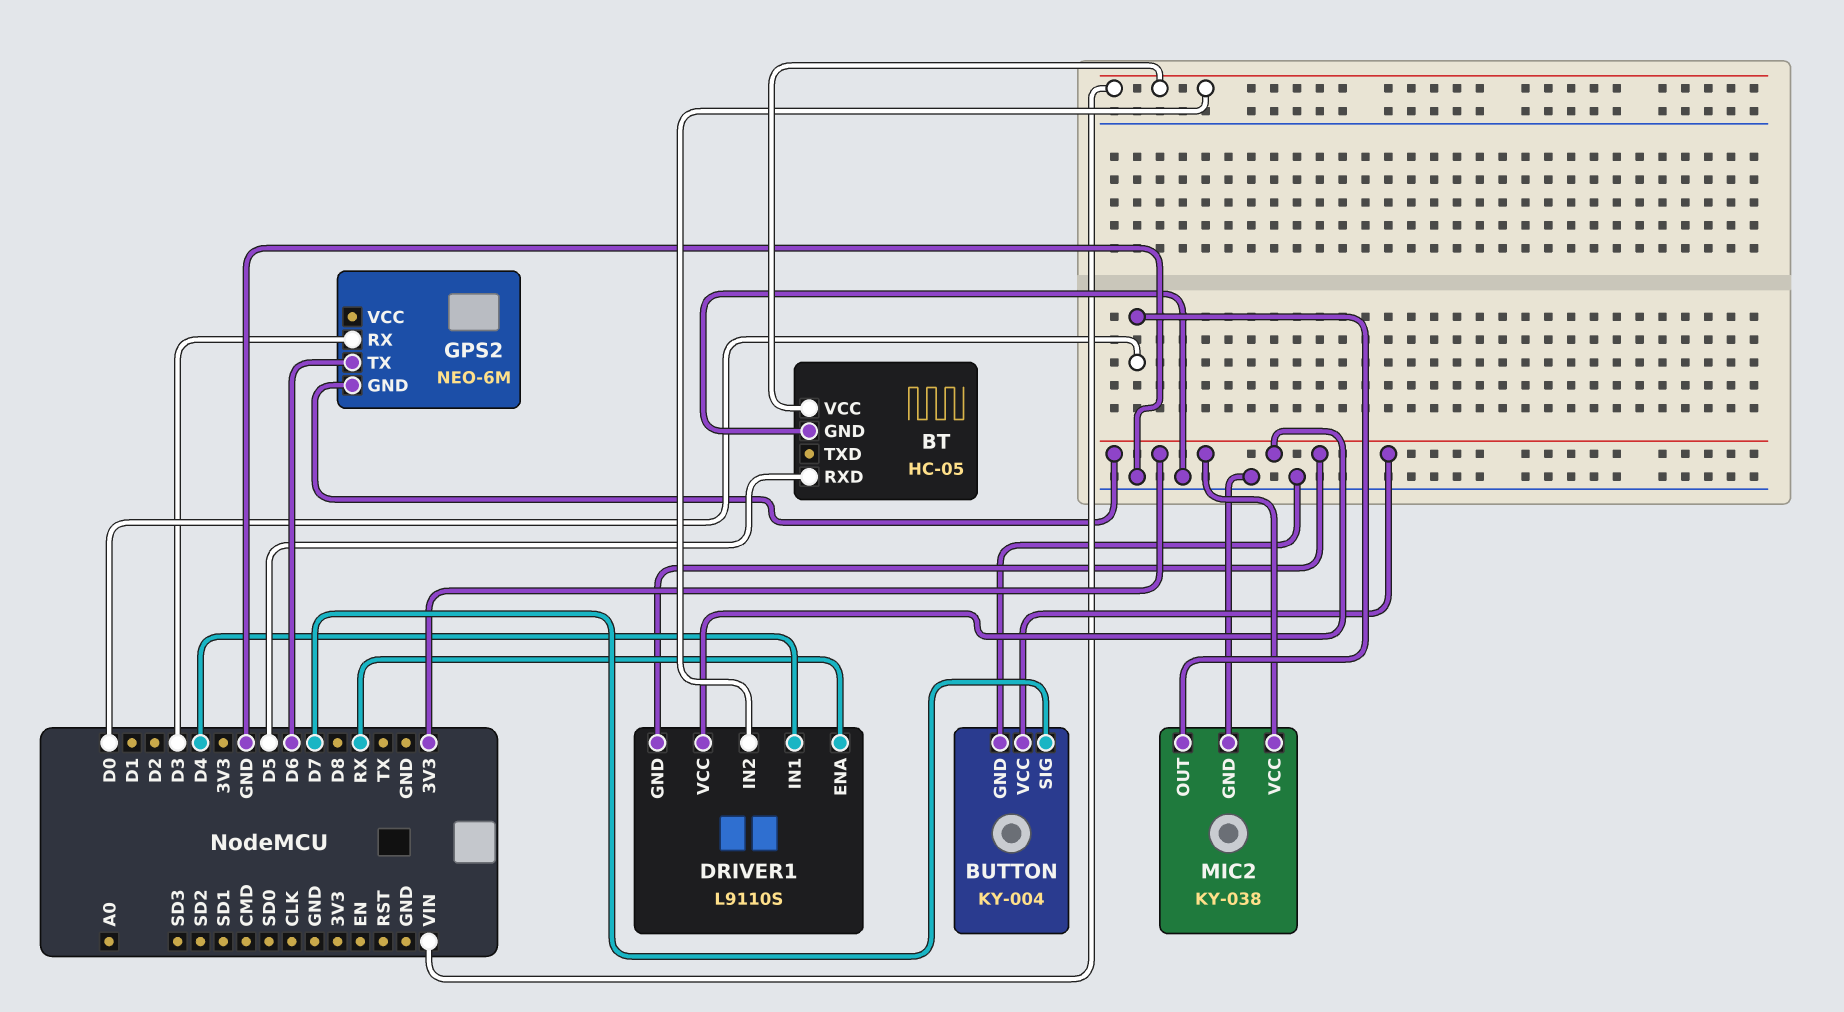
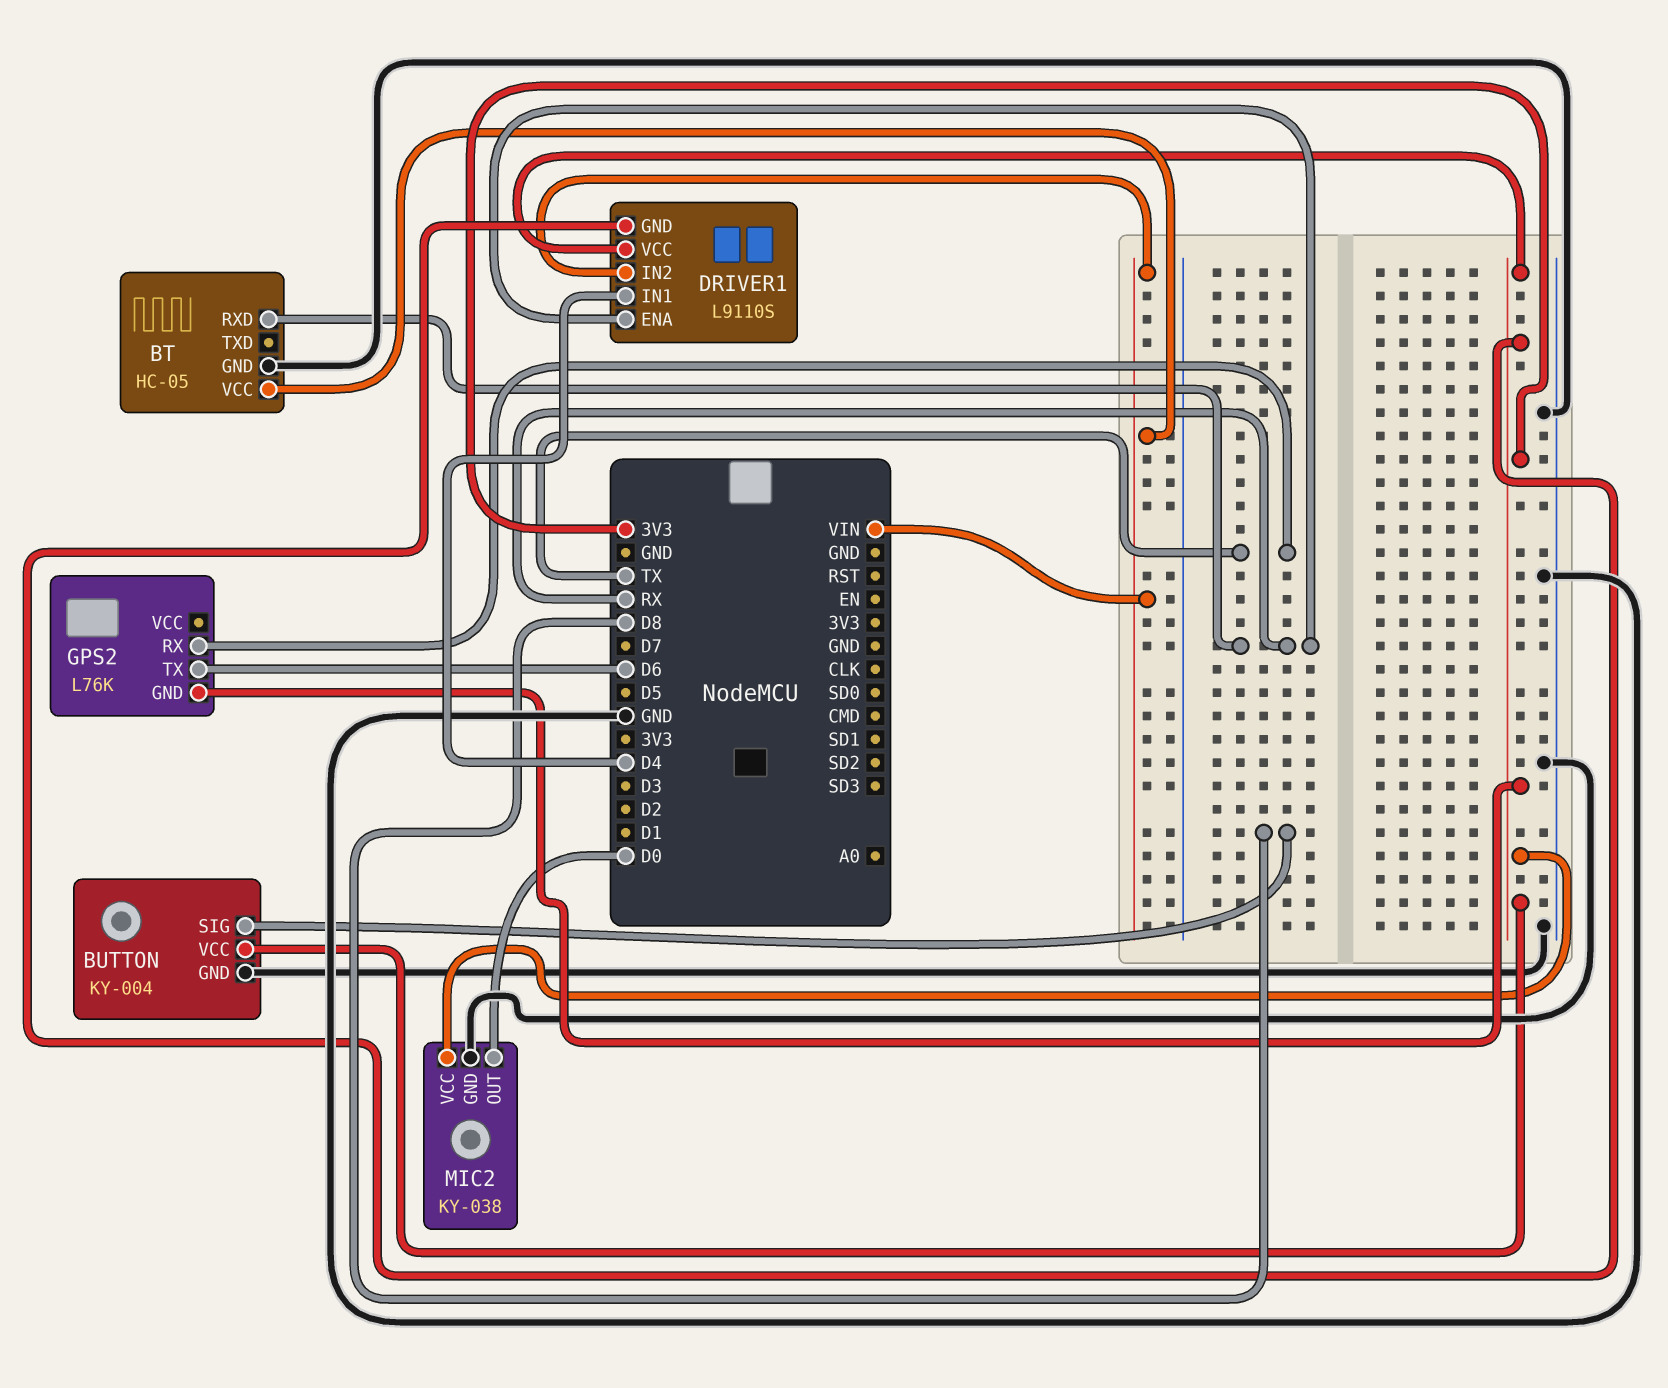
BT pin RXD: D5 -> RX
BUTTON pin SIG: D7 -> D8
GPS2: NEO-6M -> L76K
GPS2 pin RX: D3 -> TX

